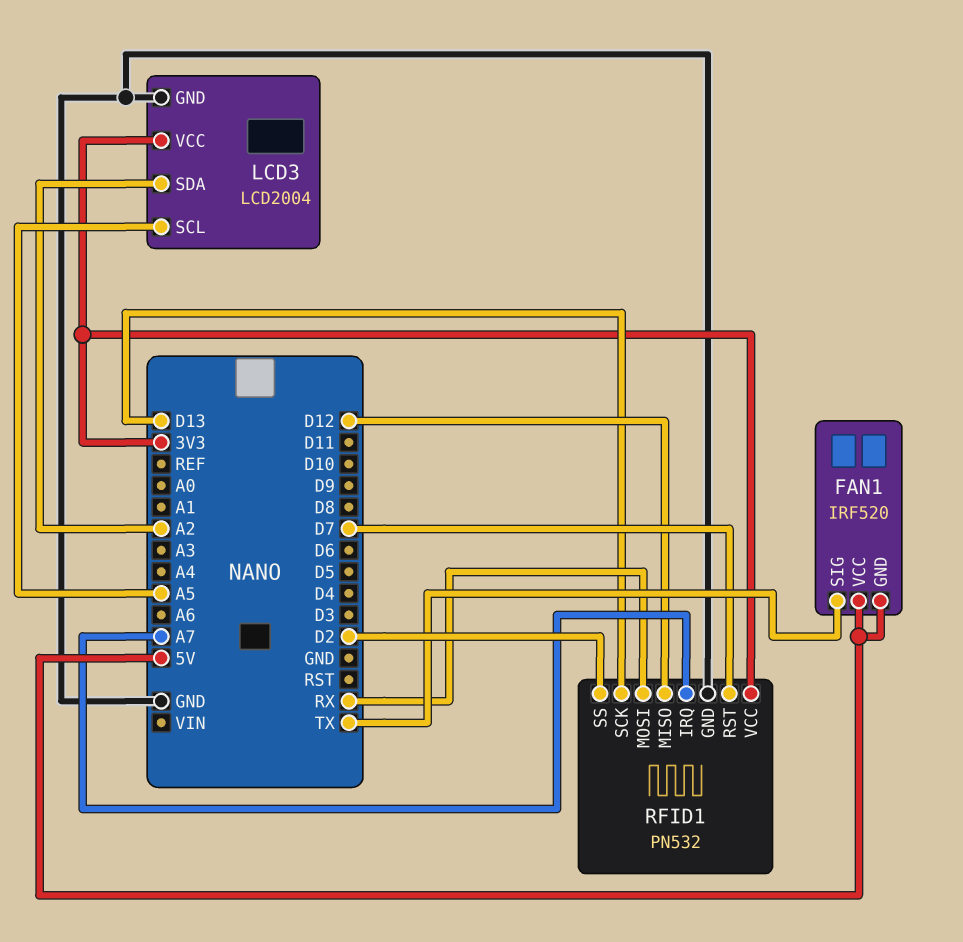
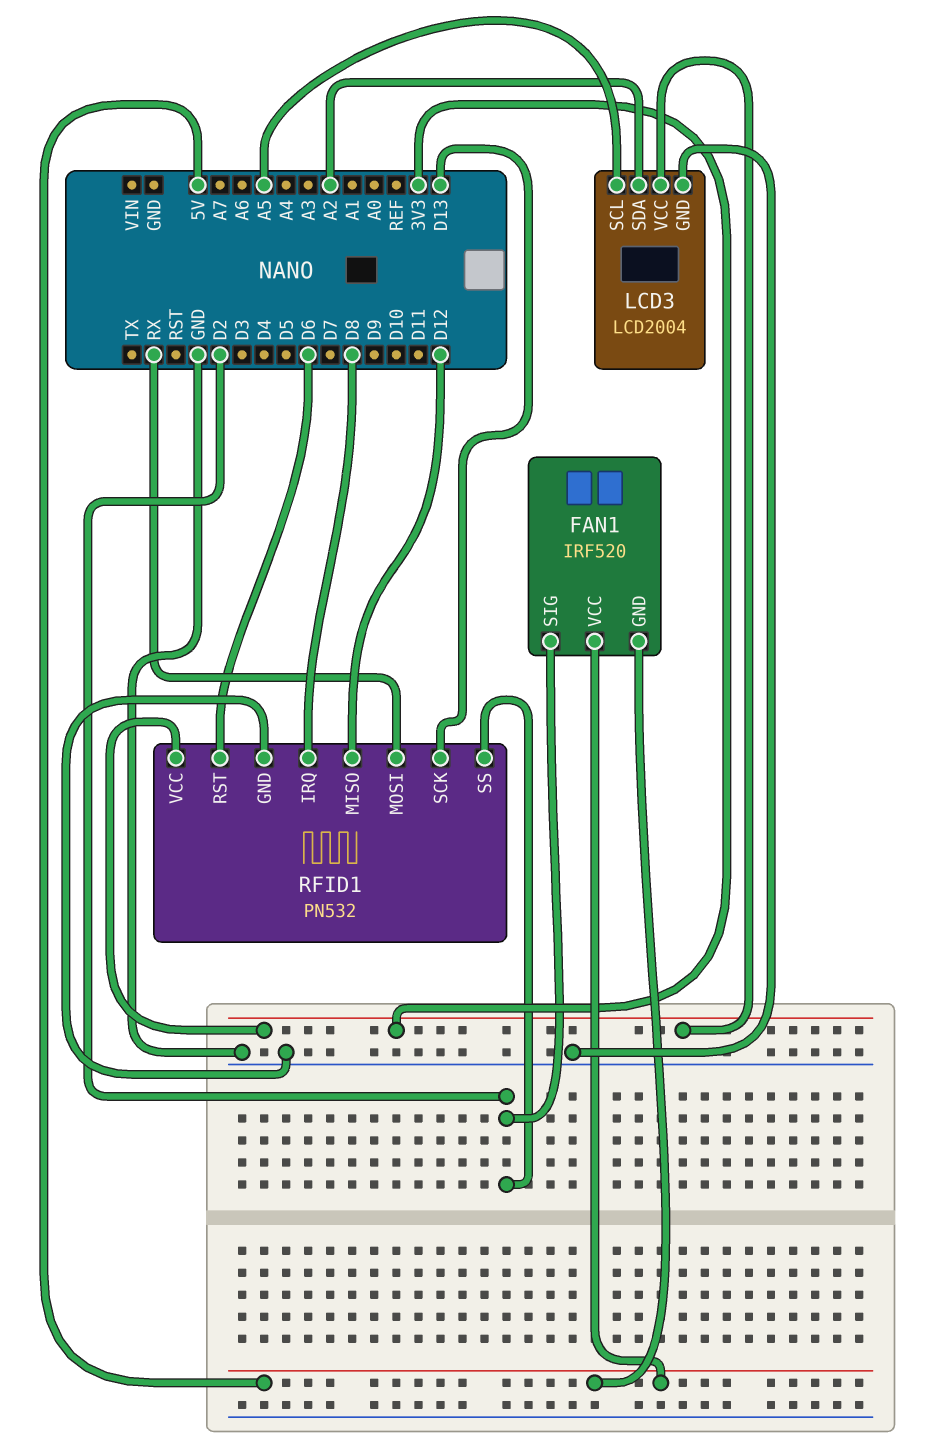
FAN1 pin SIG: TX -> D2
RFID1 pin IRQ: A7 -> D8
RFID1 pin RST: D7 -> D6

